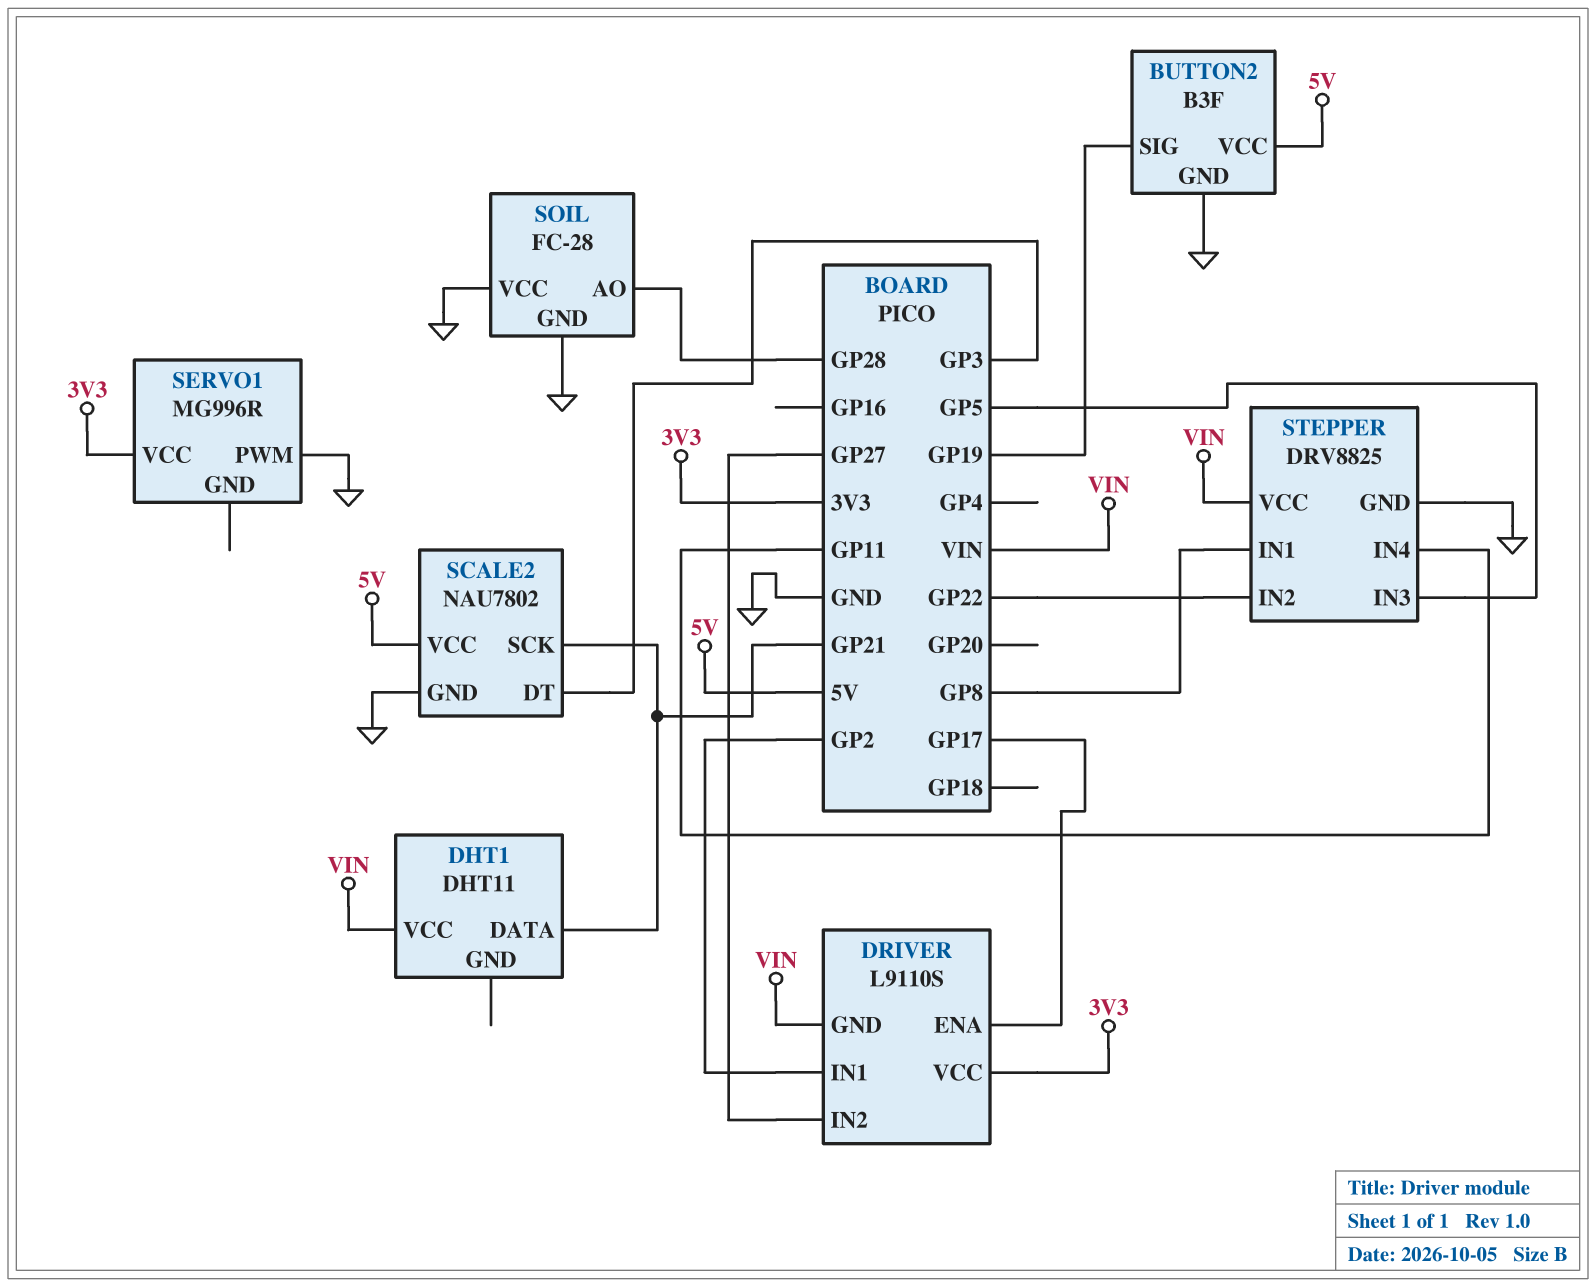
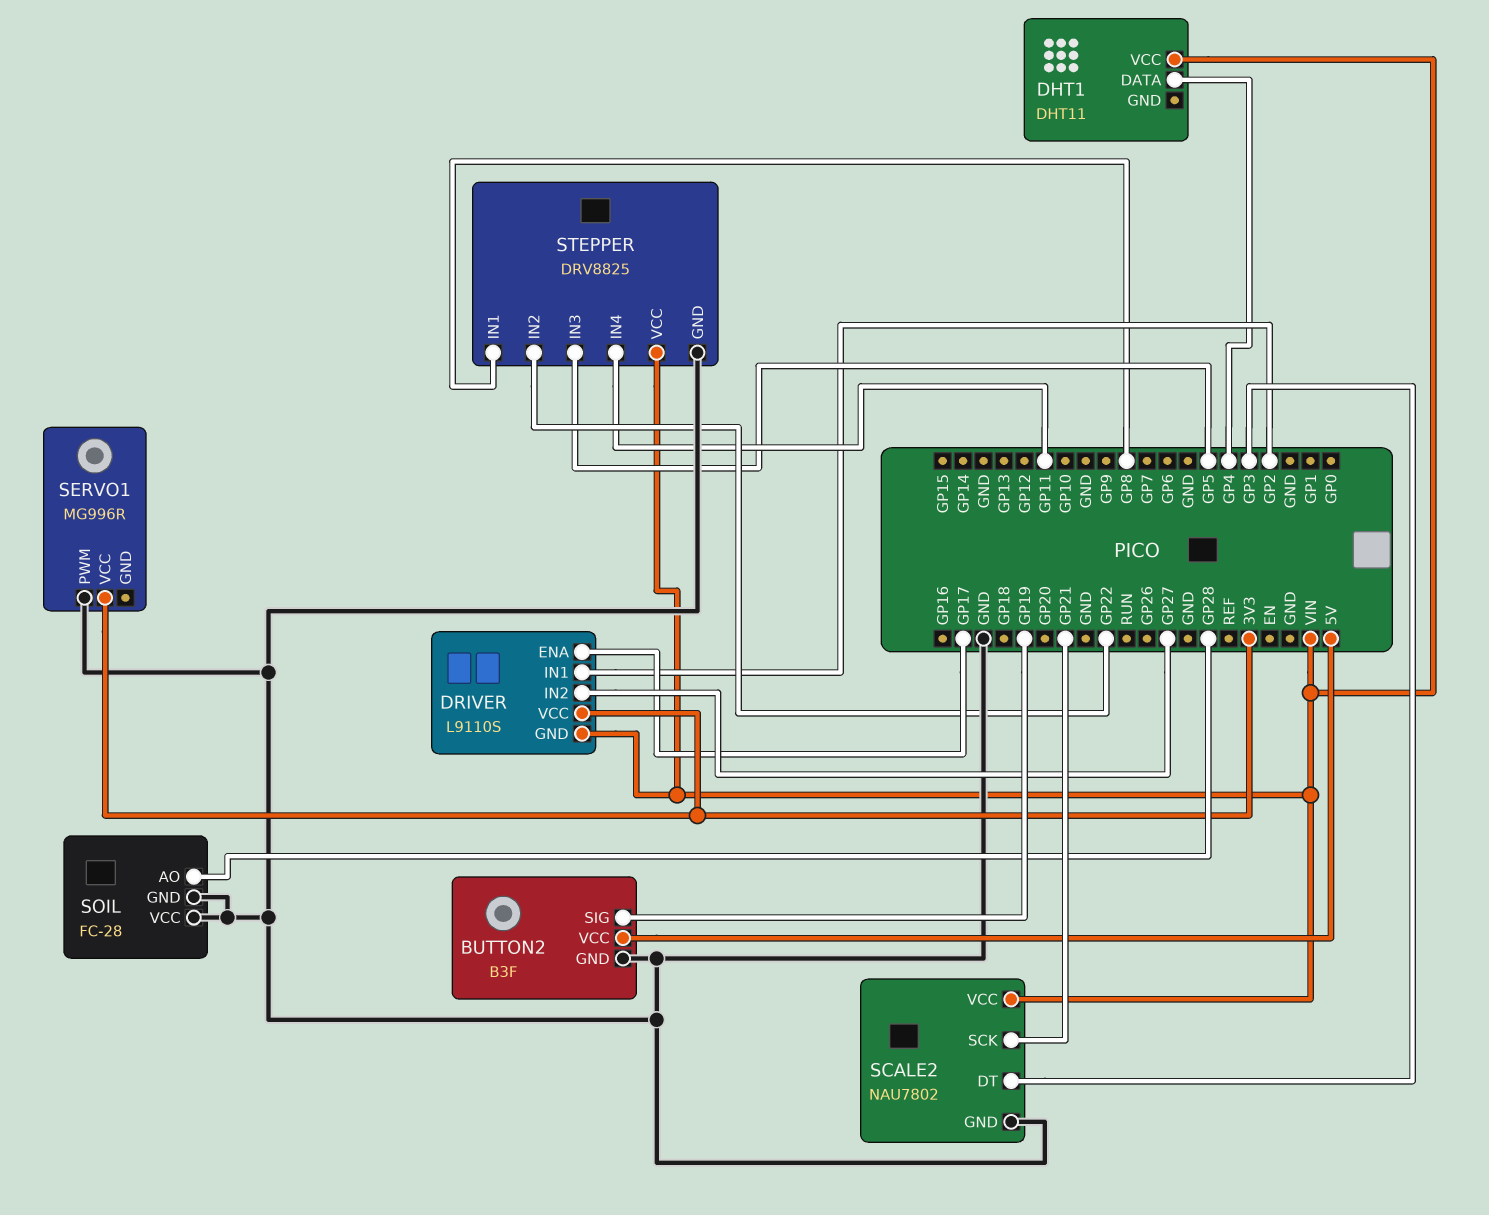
DHT1 pin DATA: GP21 -> GP4
SCALE2 pin VCC: 5V -> VIN

